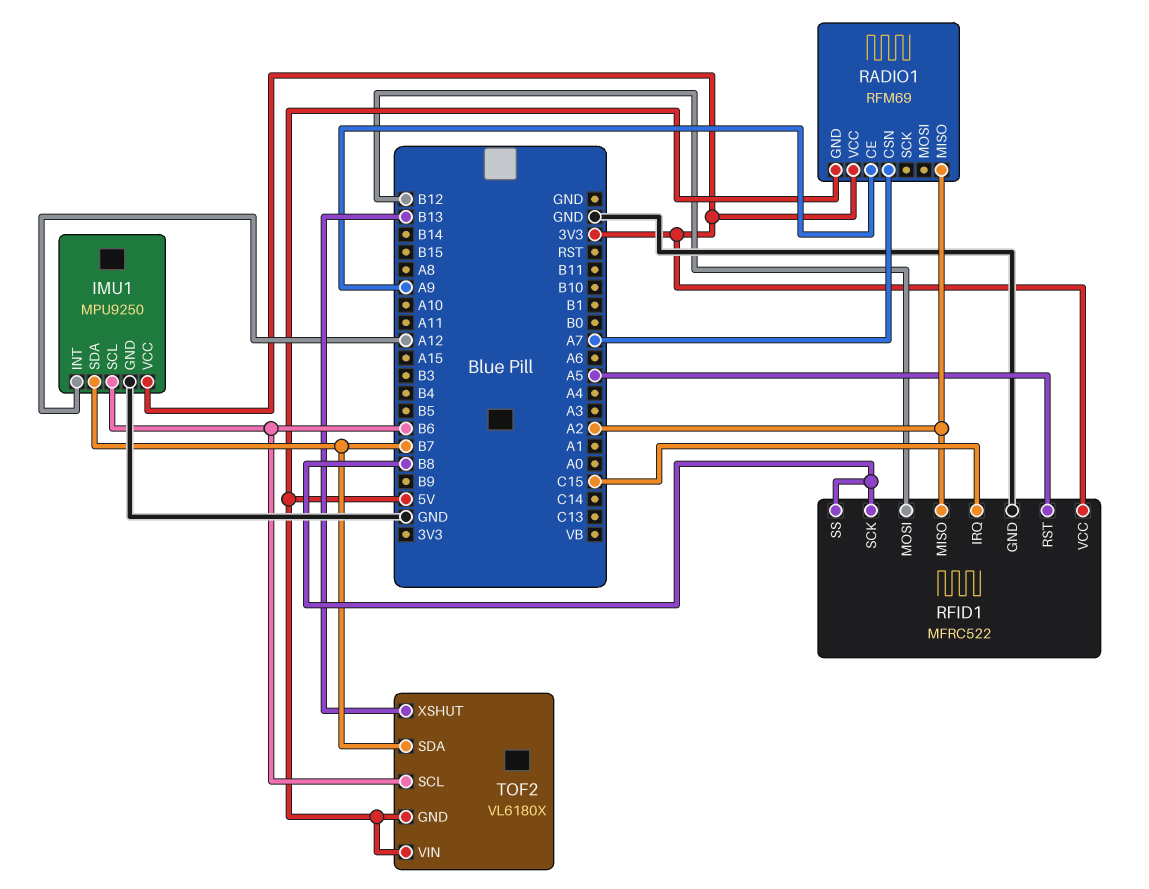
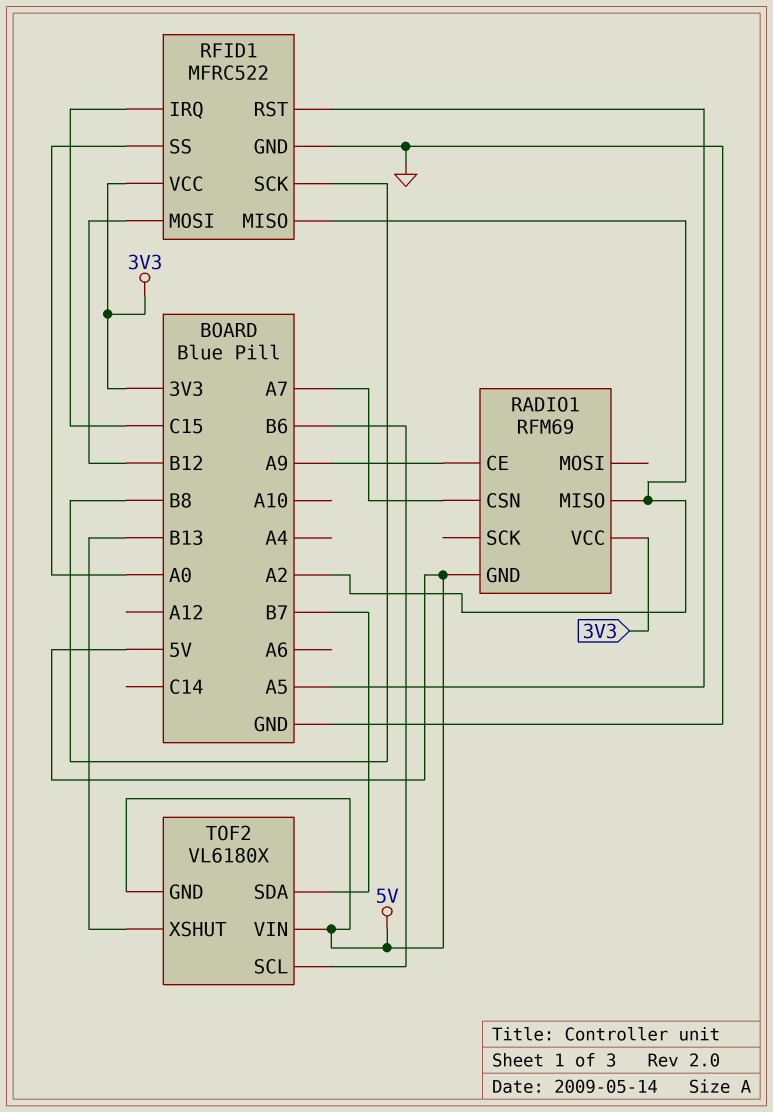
IMU1: MPU9250 -> none
IMU1 pin GND: GND -> none
IMU1 pin INT: A12 -> none
IMU1 pin SCL: B6 -> none
IMU1 pin SDA: B7 -> none
IMU1 pin VCC: 3V3 -> none
RFID1 pin SS: B8 -> A0

